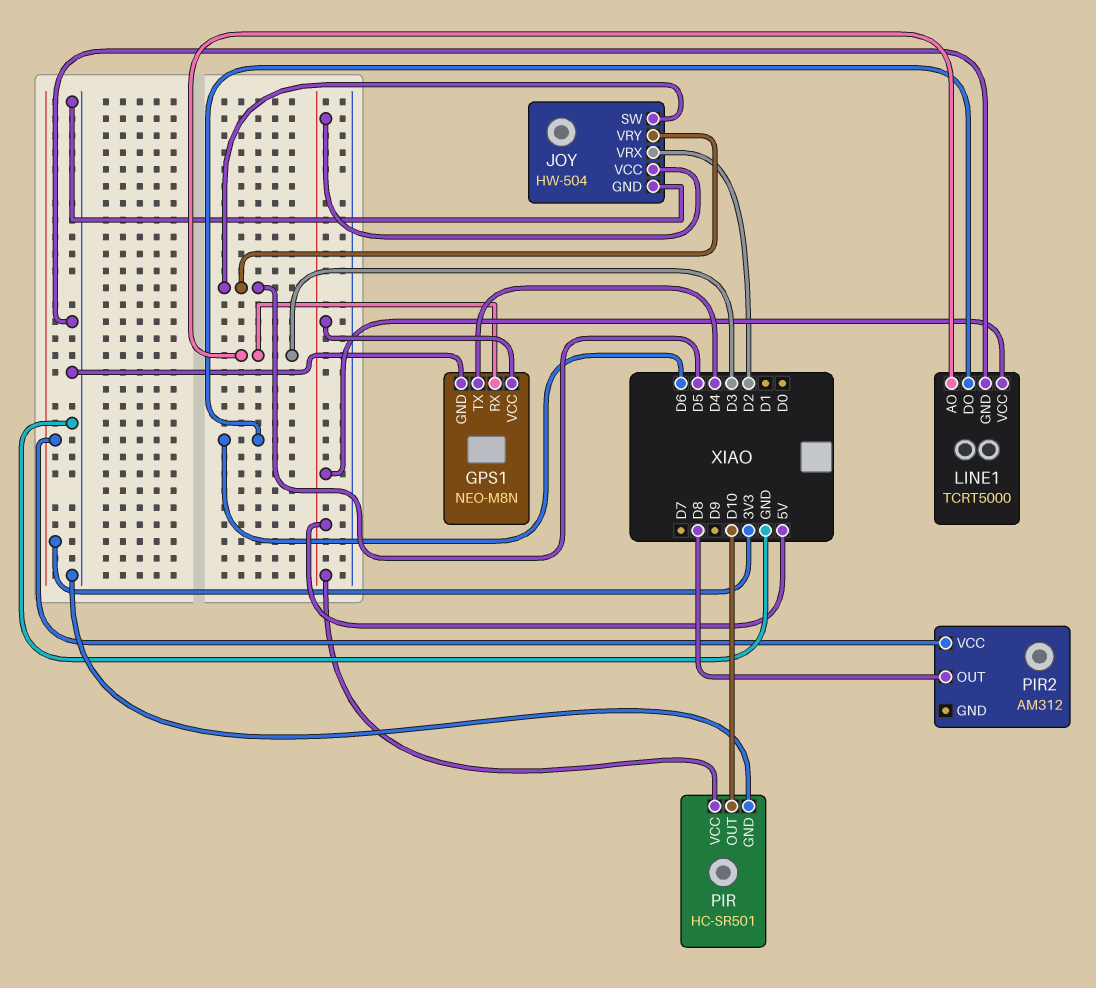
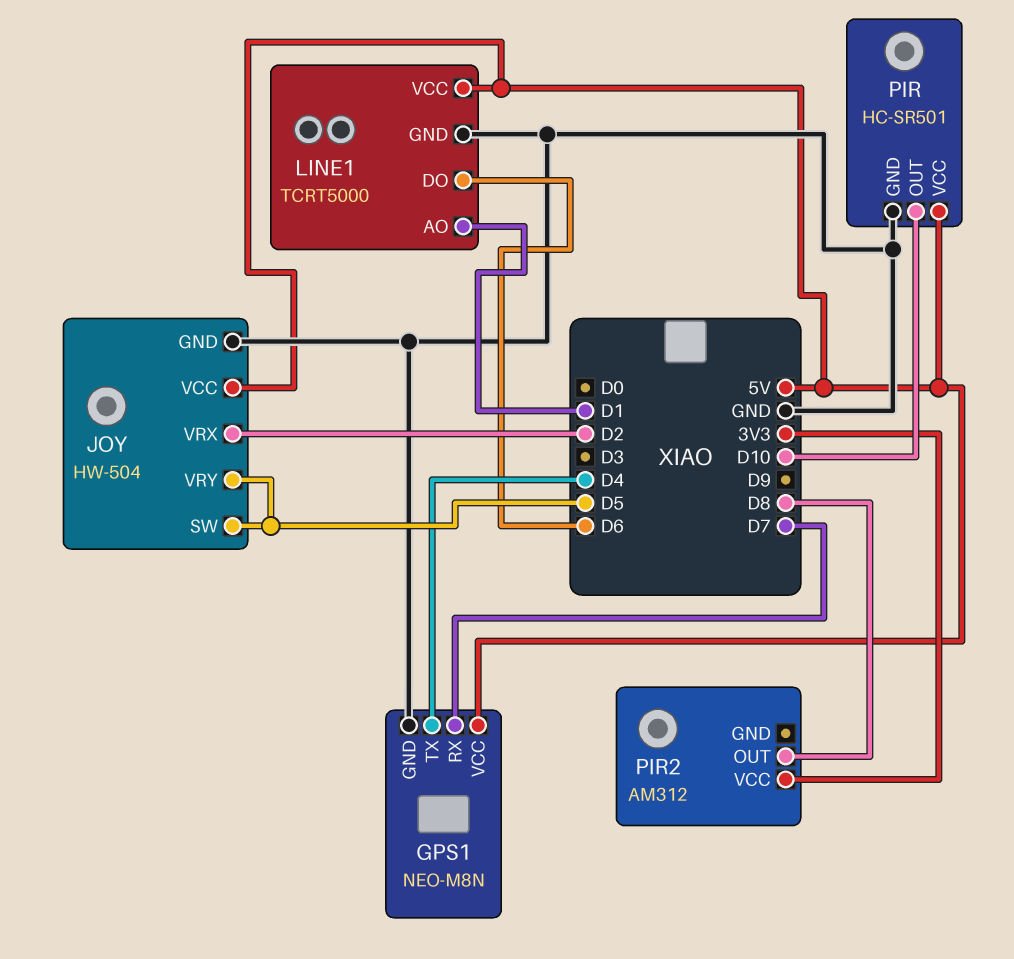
GPS1 pin RX: D3 -> D7
LINE1 pin AO: D3 -> D1

